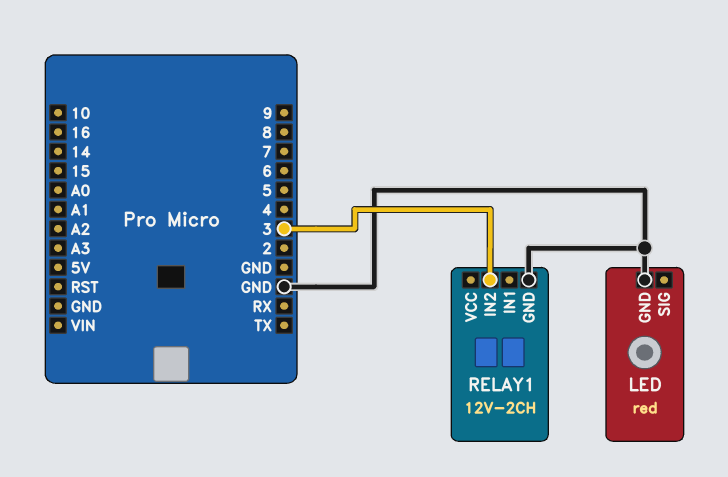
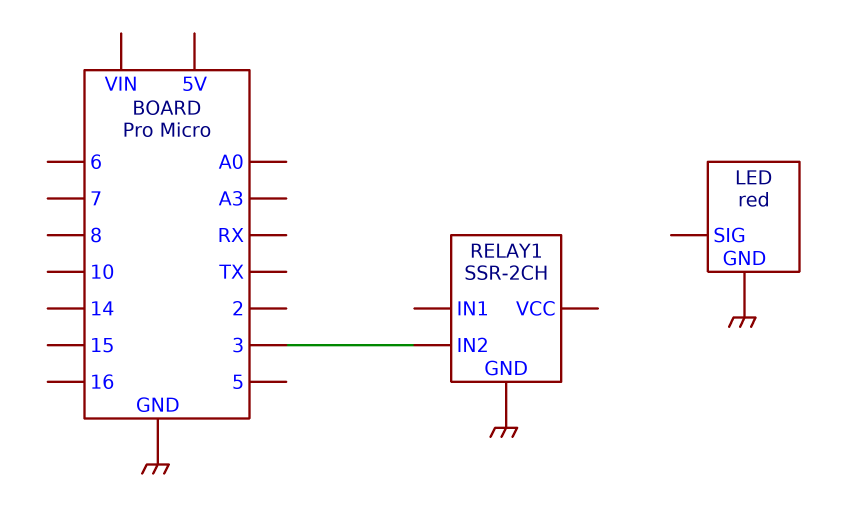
RELAY1: 12V-2CH -> SSR-2CH

